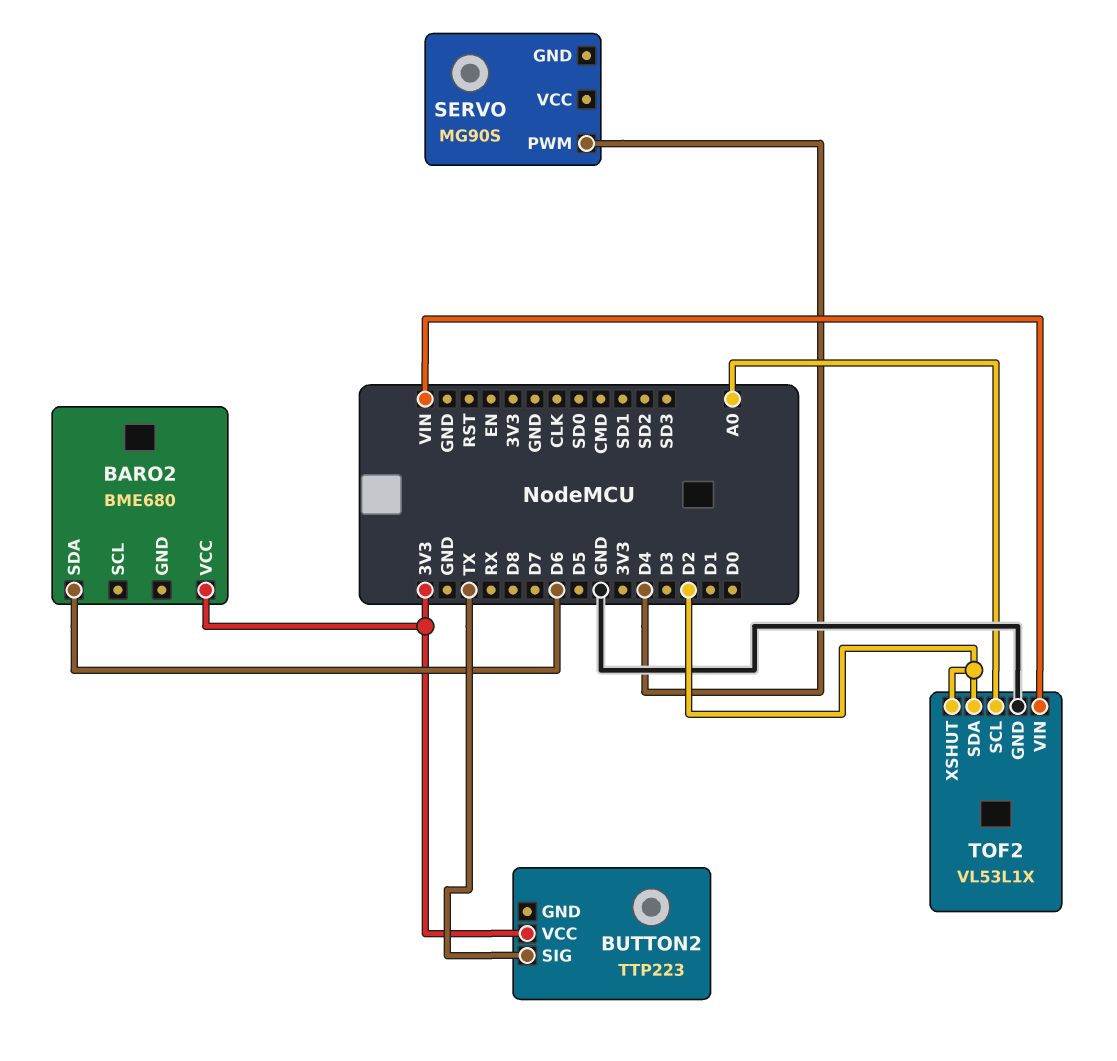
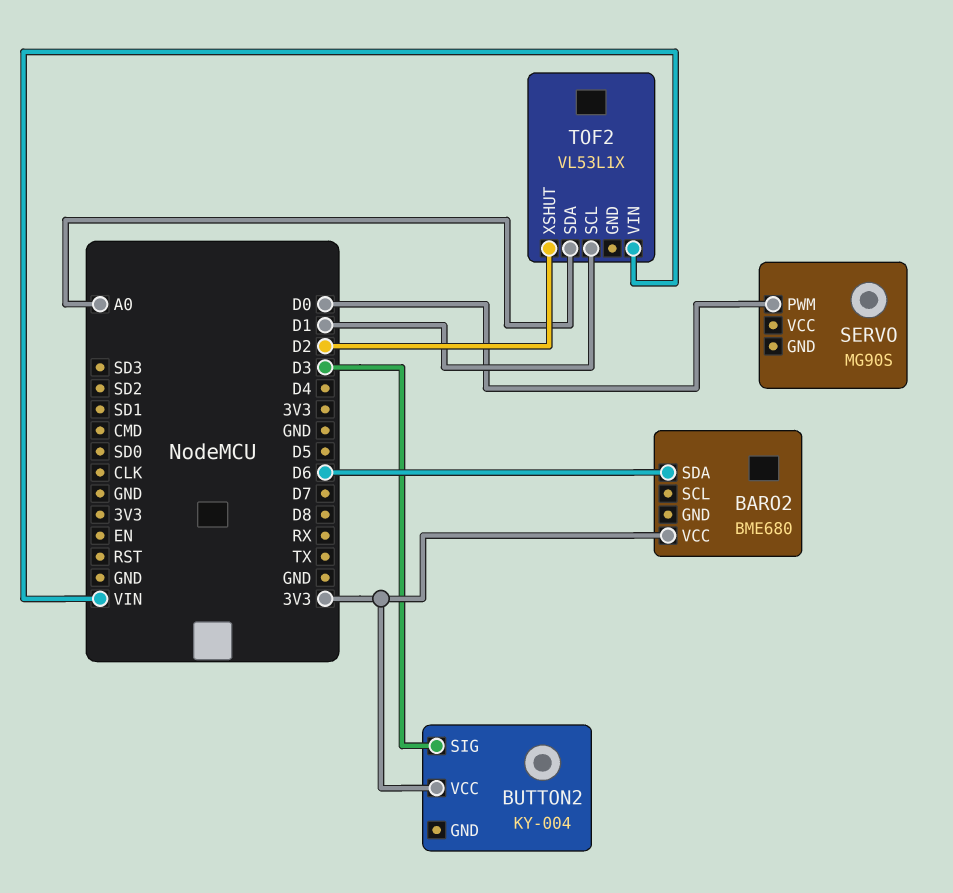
BUTTON2: TTP223 -> KY-004
BUTTON2 pin SIG: TX -> D3
SERVO pin PWM: D4 -> D0
TOF2 pin GND: GND -> none
TOF2 pin SCL: A0 -> D1
TOF2 pin SDA: D2 -> A0

